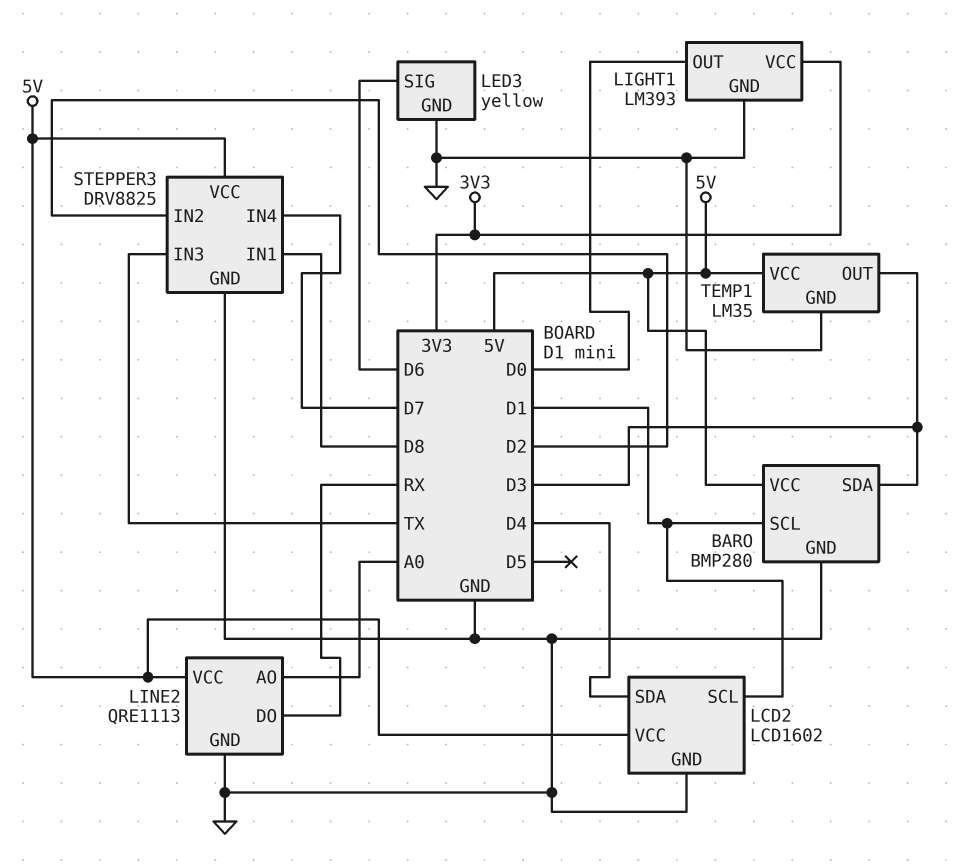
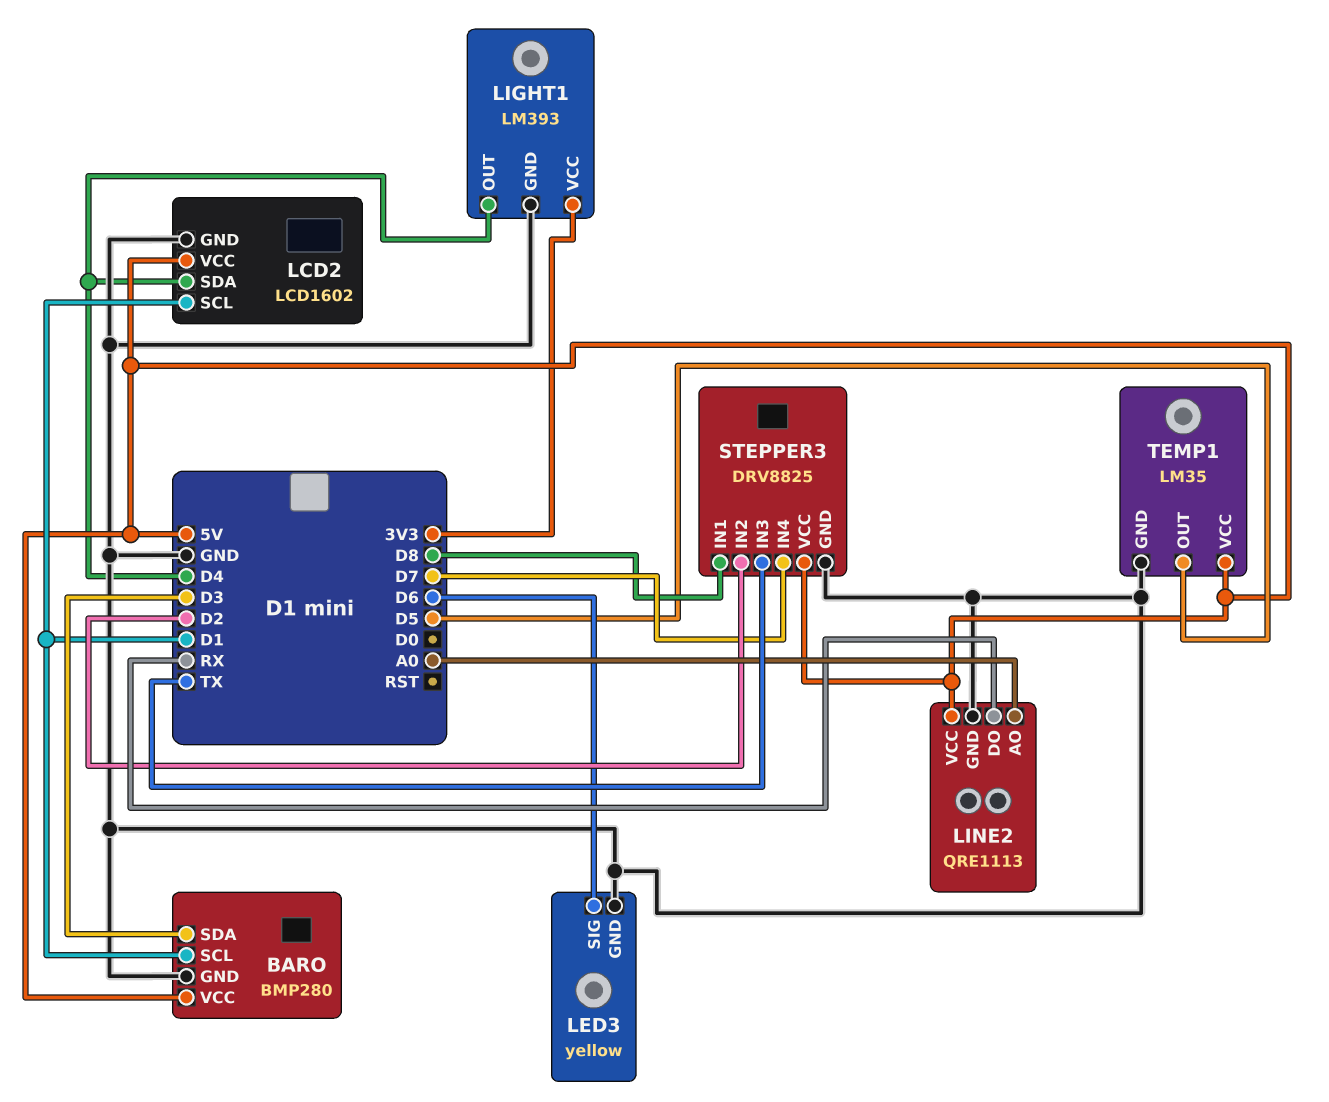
LIGHT1 pin OUT: D0 -> D4
TEMP1 pin OUT: D3 -> D5

